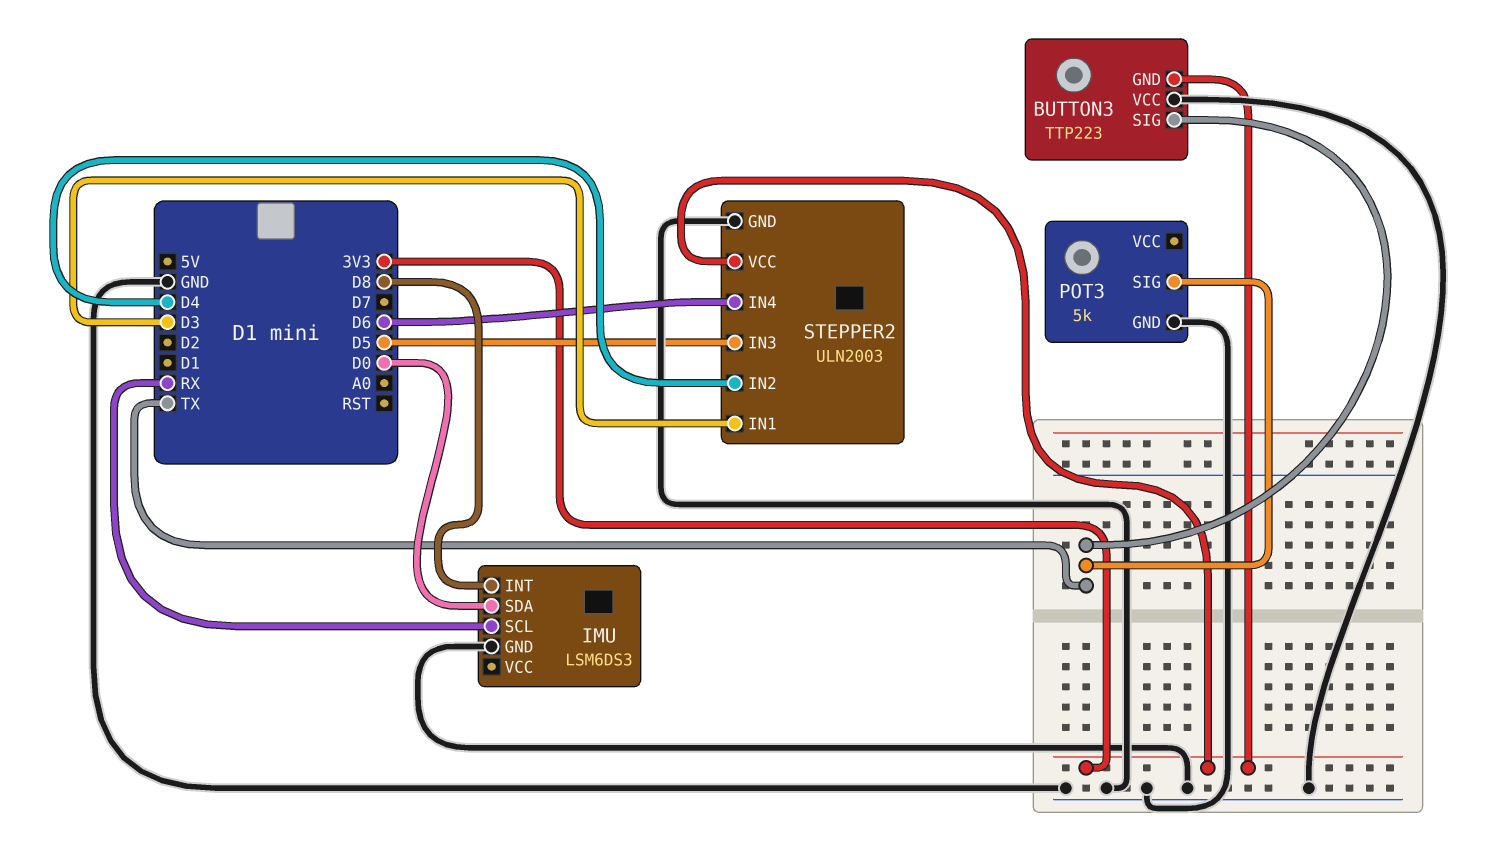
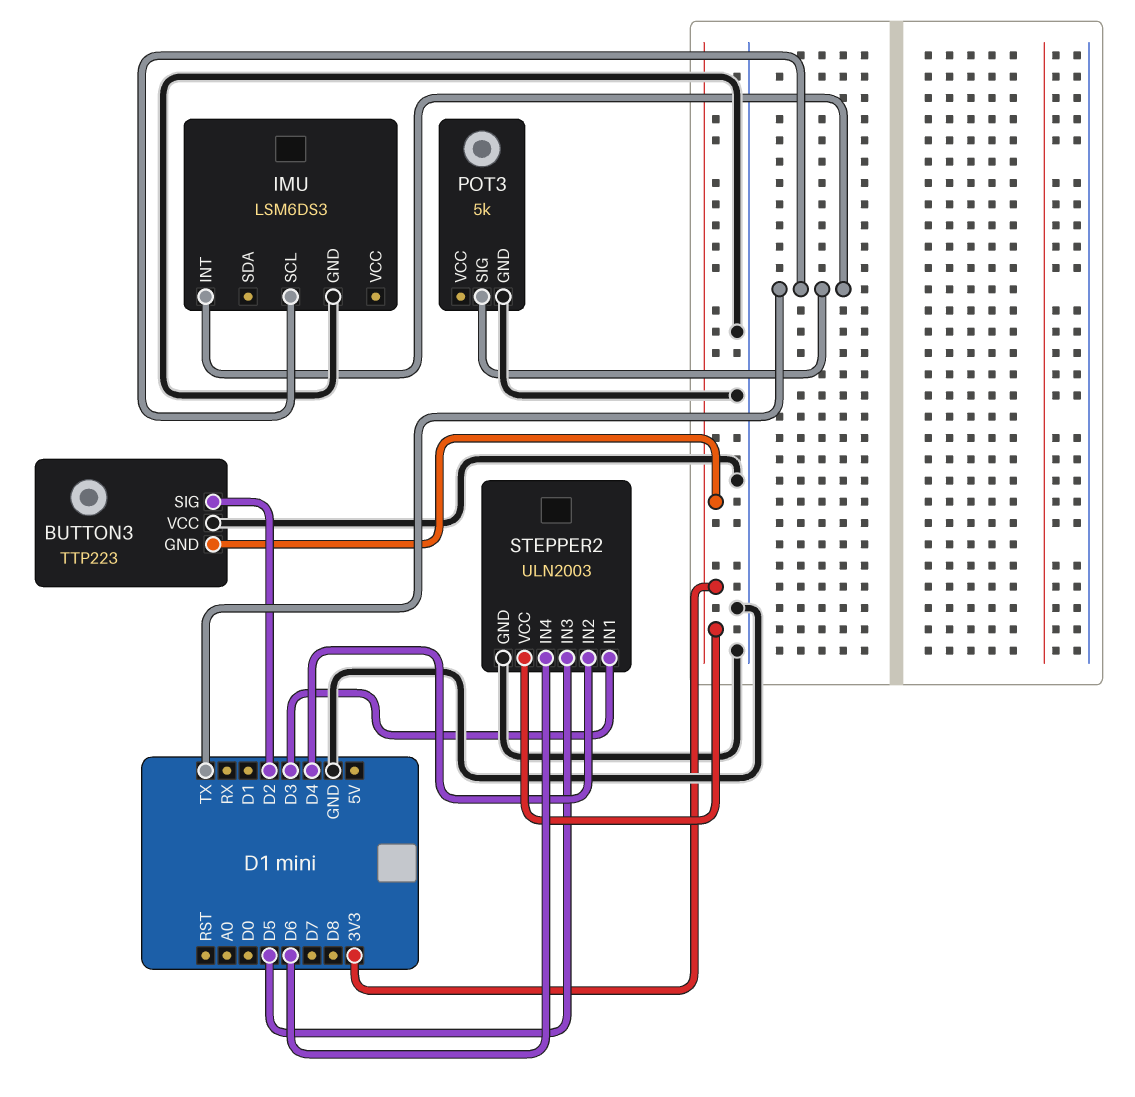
BUTTON3 pin SIG: TX -> D2
IMU pin INT: D8 -> TX
IMU pin SCL: RX -> TX
IMU pin SDA: D0 -> none

